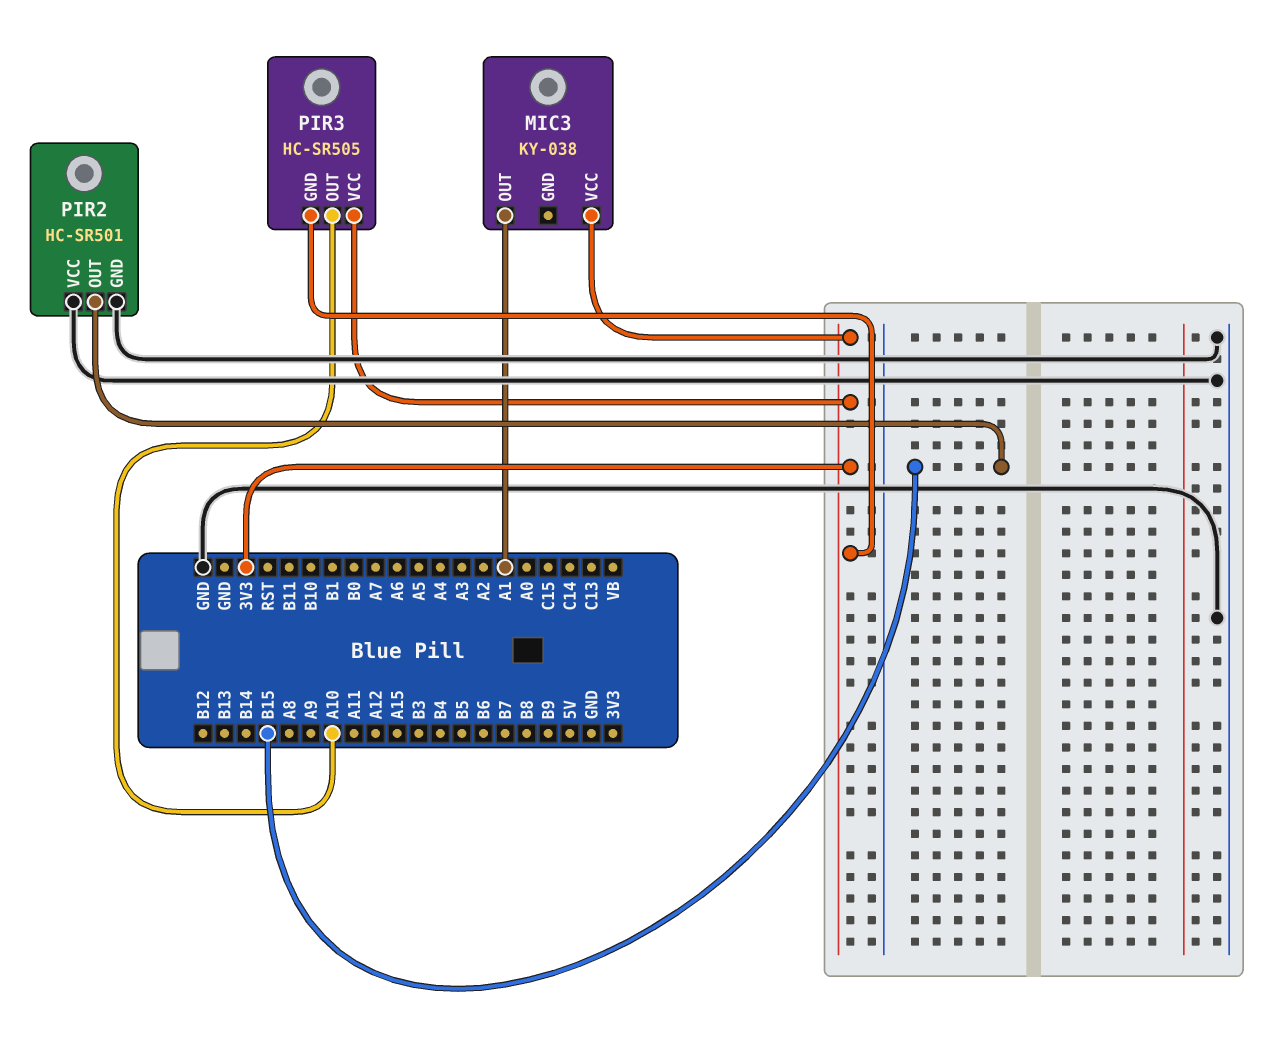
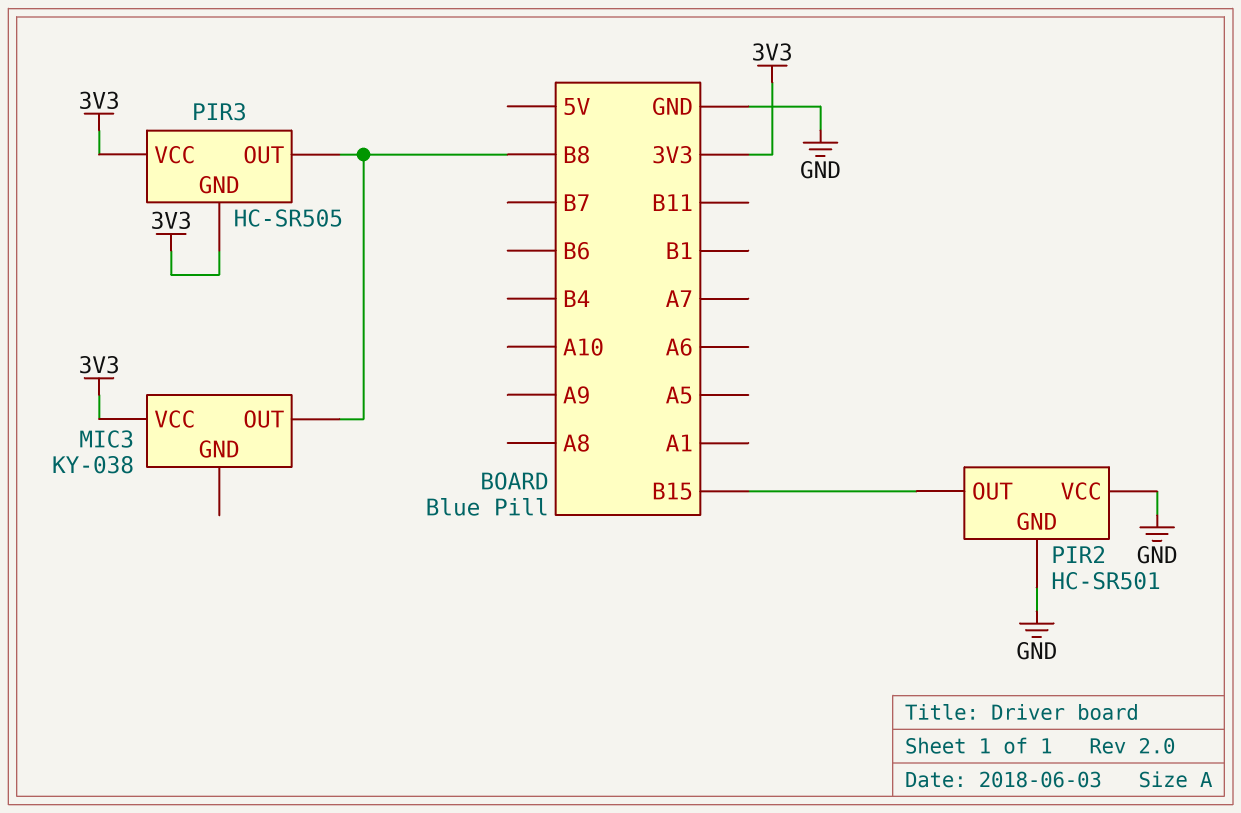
MIC3 pin OUT: A1 -> B8
PIR3 pin OUT: A10 -> B8

